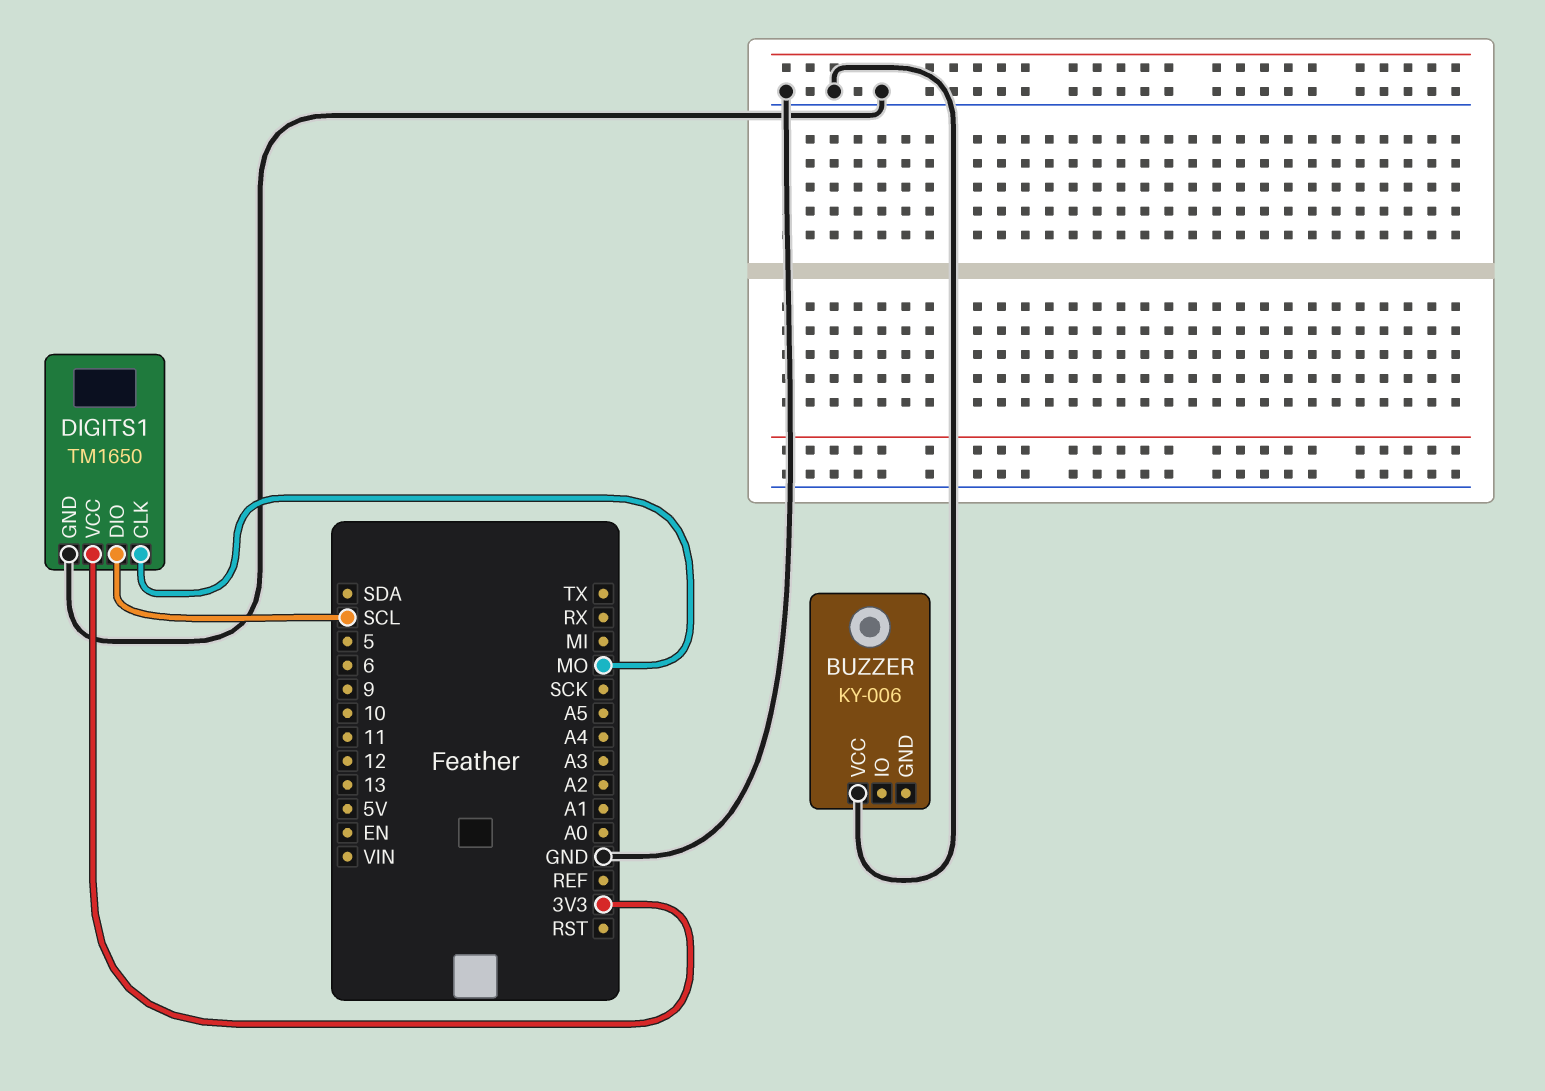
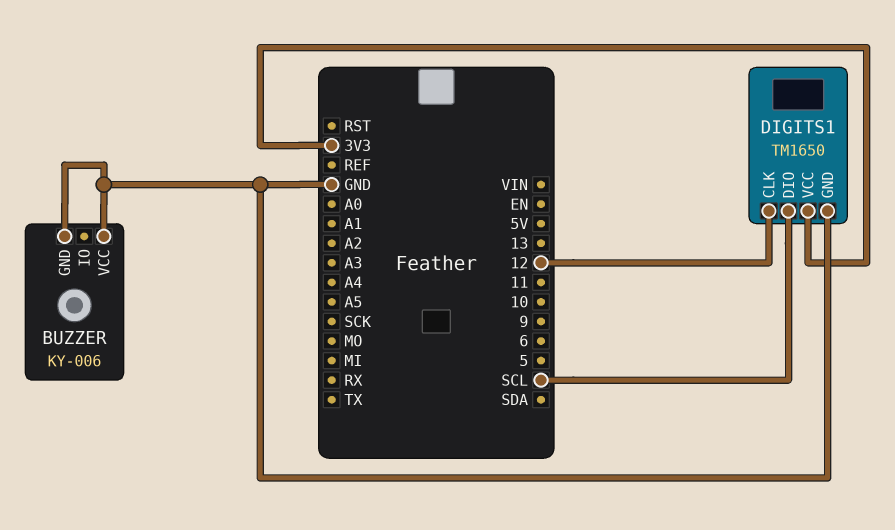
BUZZER pin GND: none -> GND
DIGITS1 pin CLK: MO -> 12

